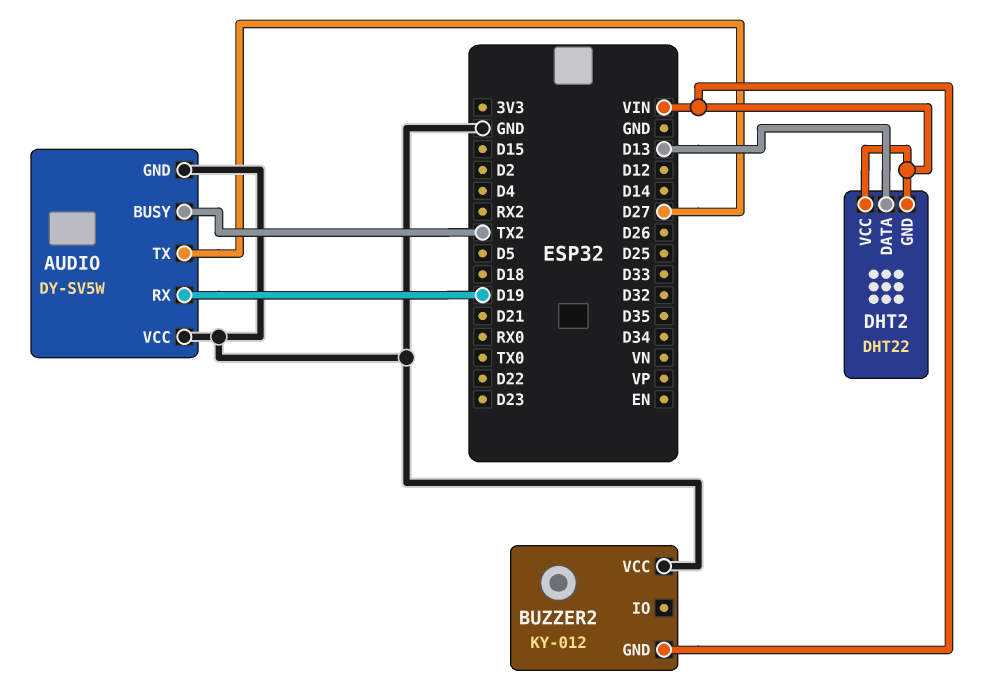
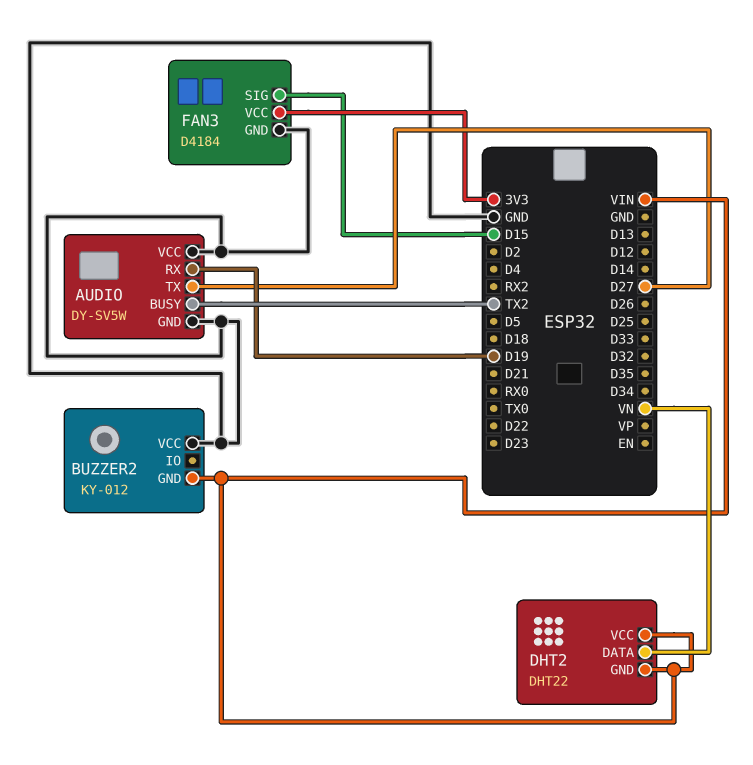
DHT2 pin DATA: D13 -> VN
FAN3: none -> D4184
FAN3 pin GND: none -> GND
FAN3 pin SIG: none -> D15
FAN3 pin VCC: none -> 3V3

